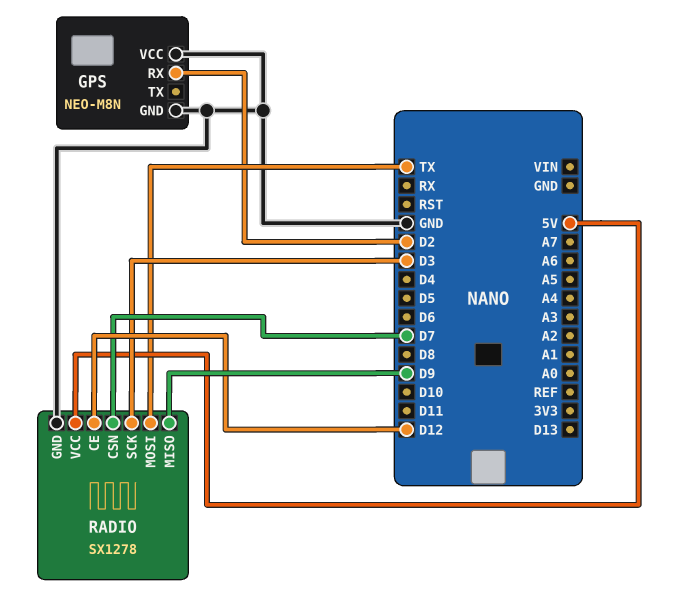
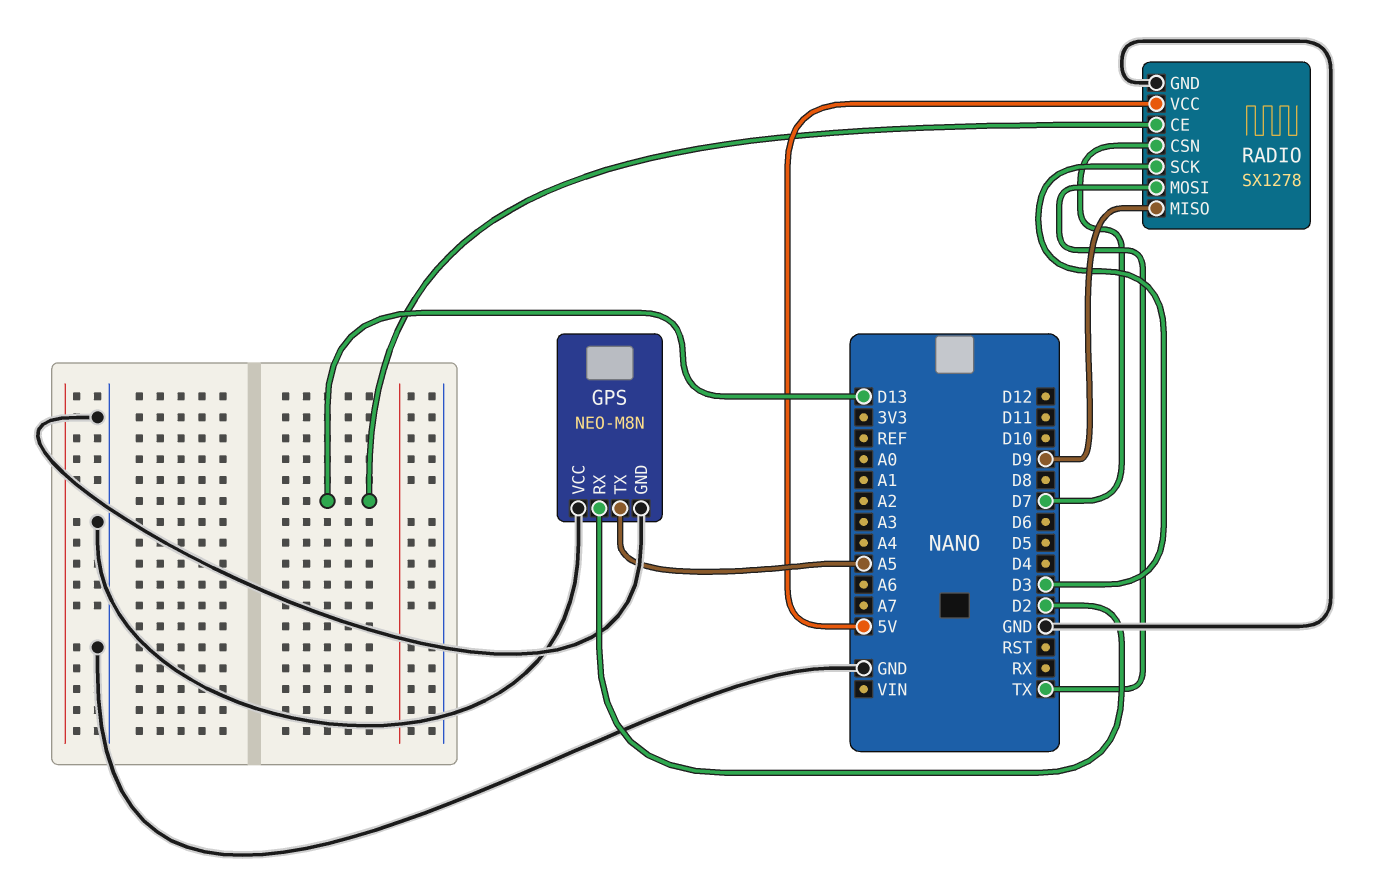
GPS pin TX: none -> A5
RADIO pin CE: D12 -> D13

